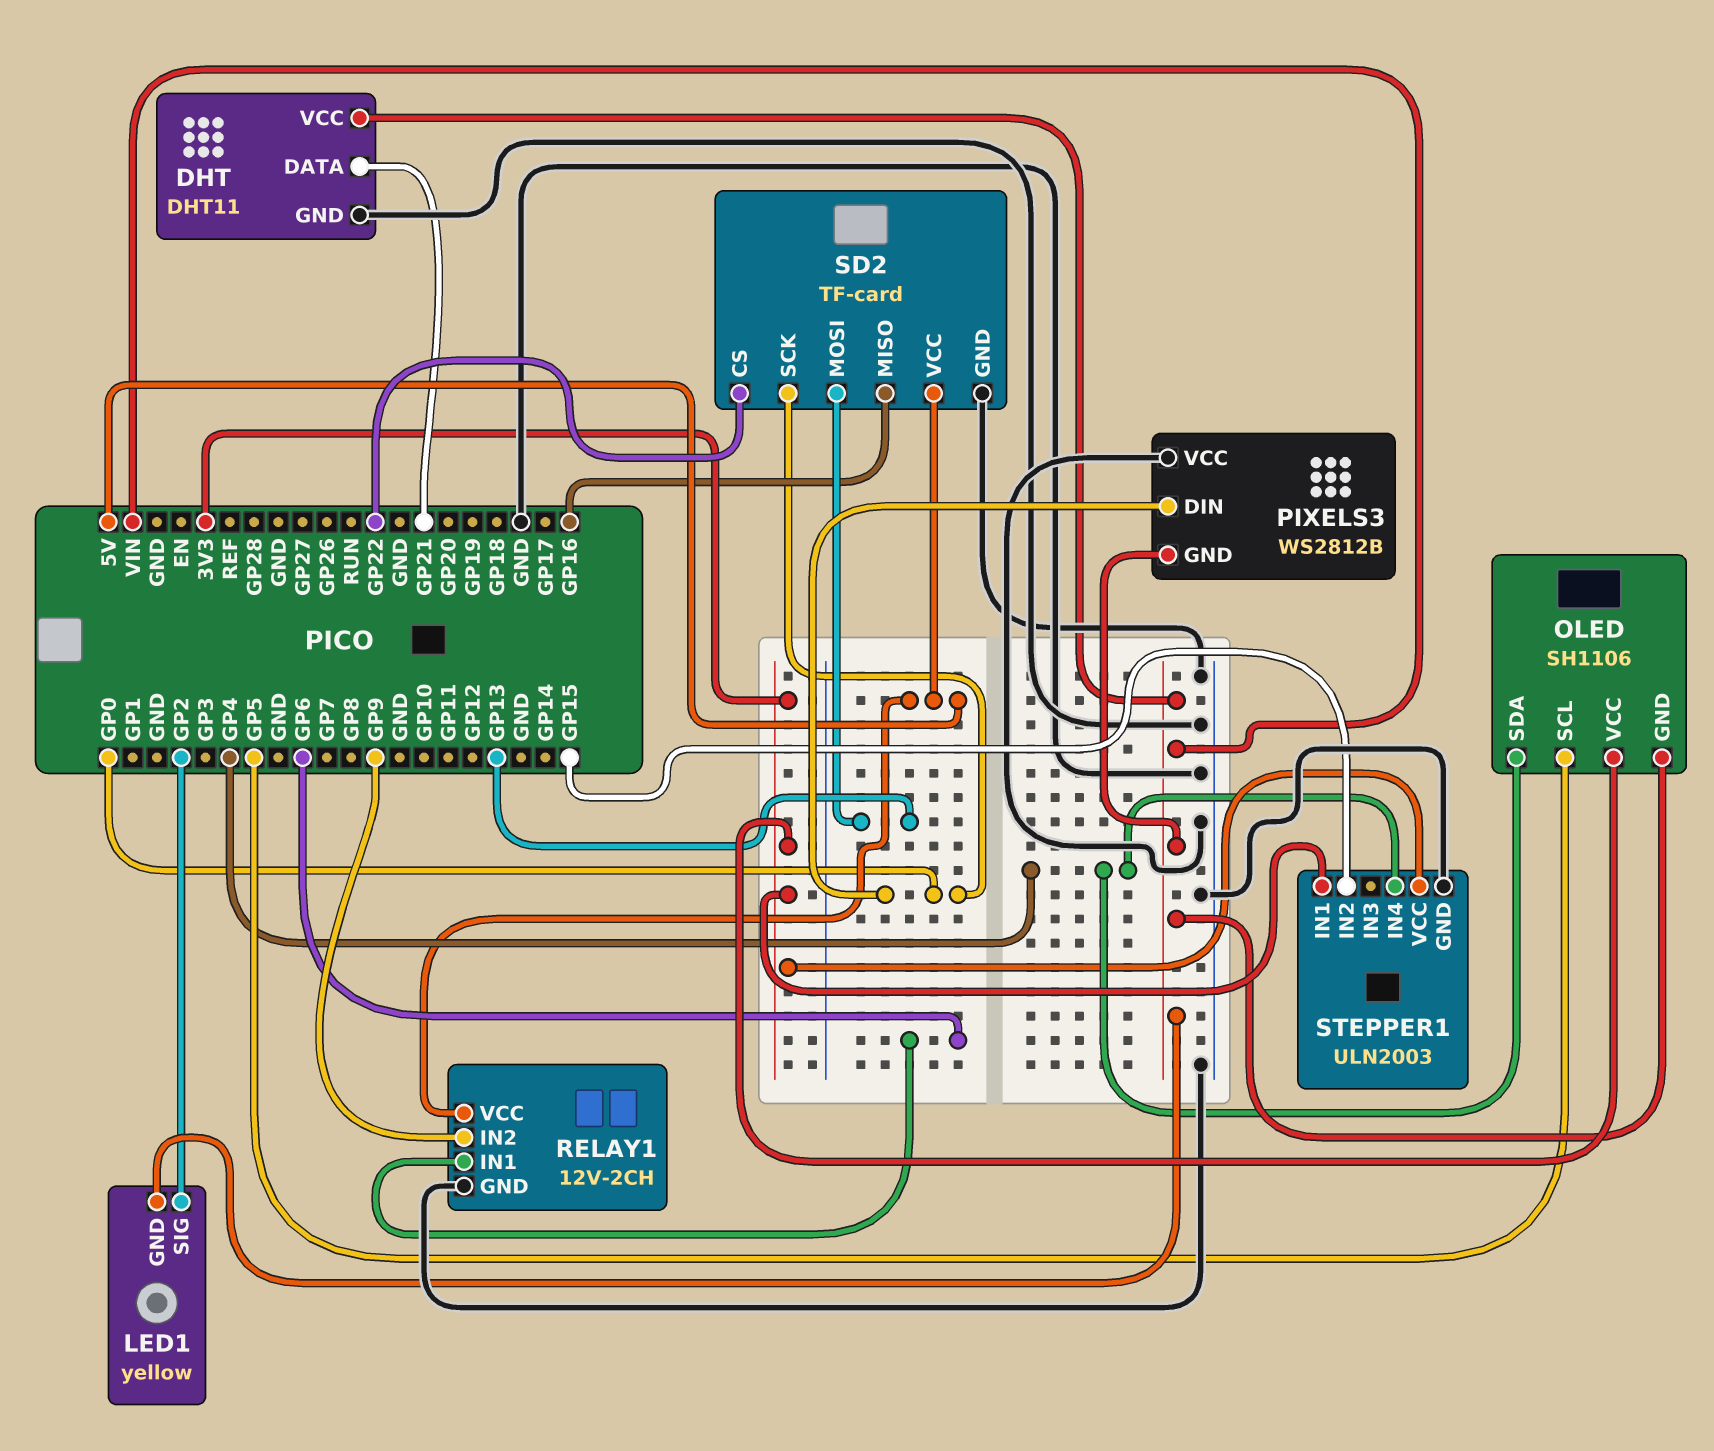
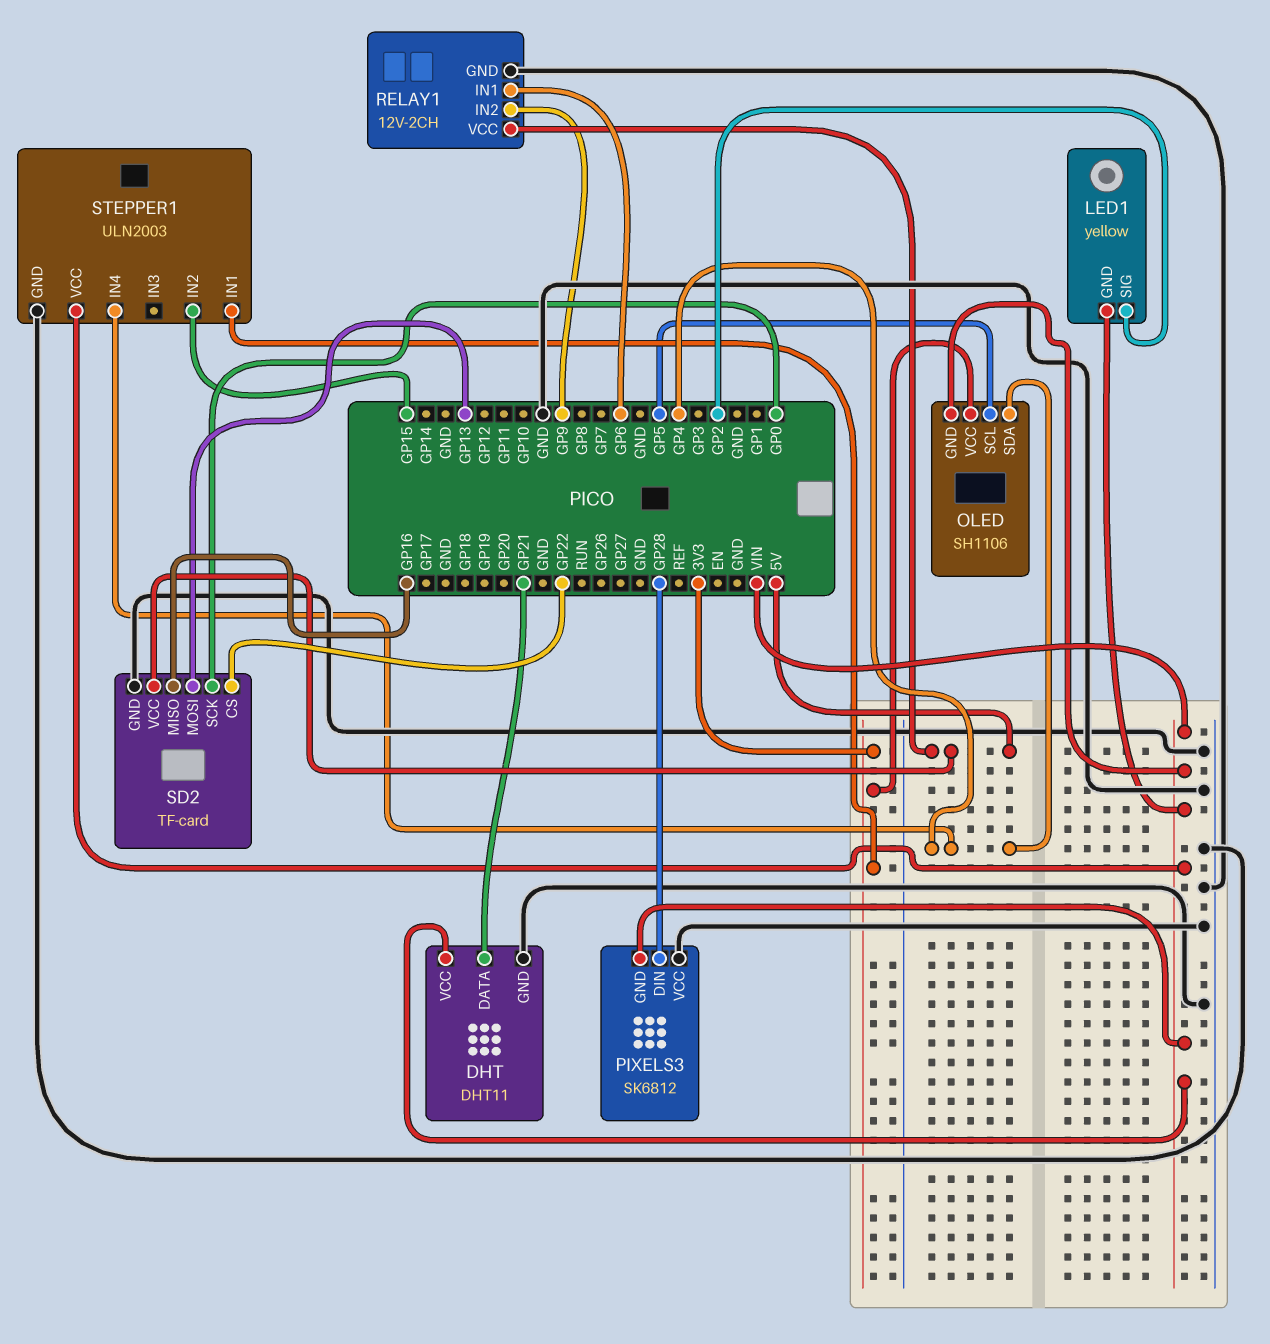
PIXELS3: WS2812B -> SK6812
PIXELS3 pin DIN: GP0 -> GP28
STEPPER1 pin VCC: 3V3 -> VIN

